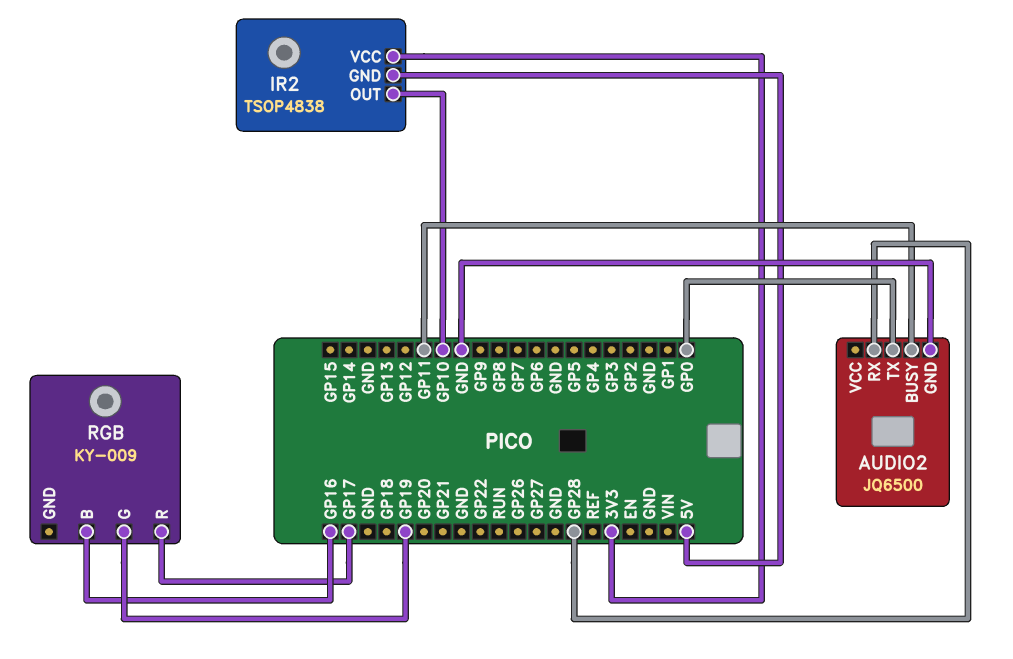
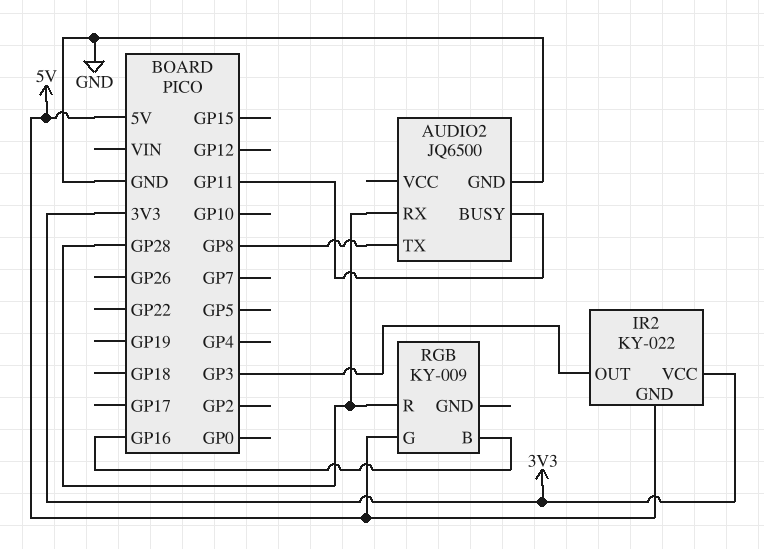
AUDIO2 pin TX: GP0 -> GP8
IR2: TSOP4838 -> KY-022
IR2 pin OUT: GP10 -> GP3
RGB pin G: GP19 -> 5V
RGB pin R: GP17 -> GP28

